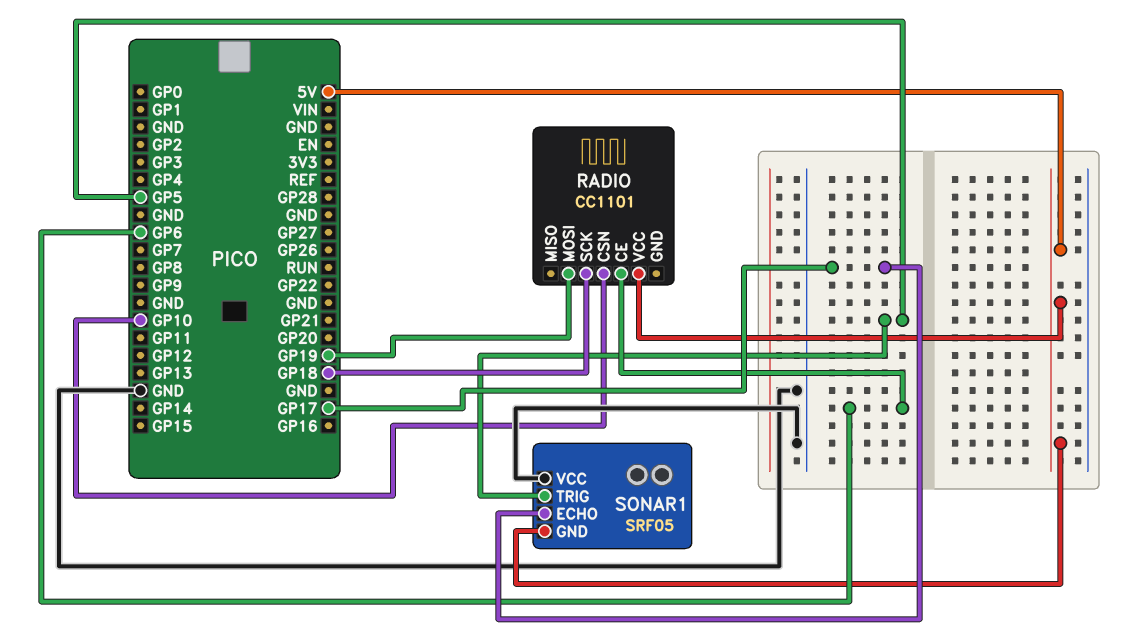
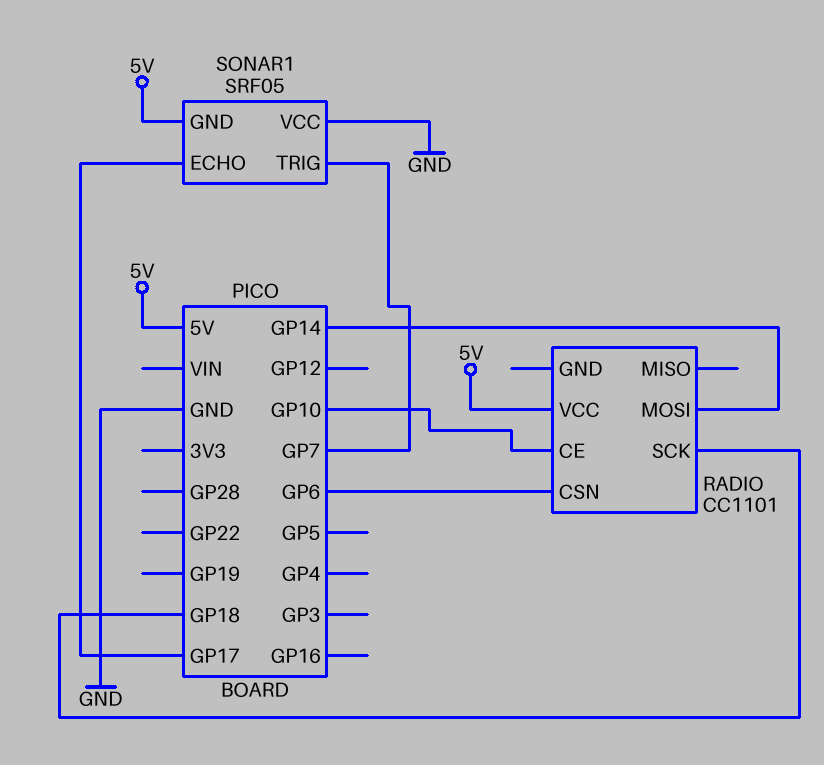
RADIO pin CE: GP6 -> GP10
RADIO pin CSN: GP10 -> GP6
RADIO pin MOSI: GP19 -> GP14
SONAR1 pin TRIG: GP5 -> GP7

